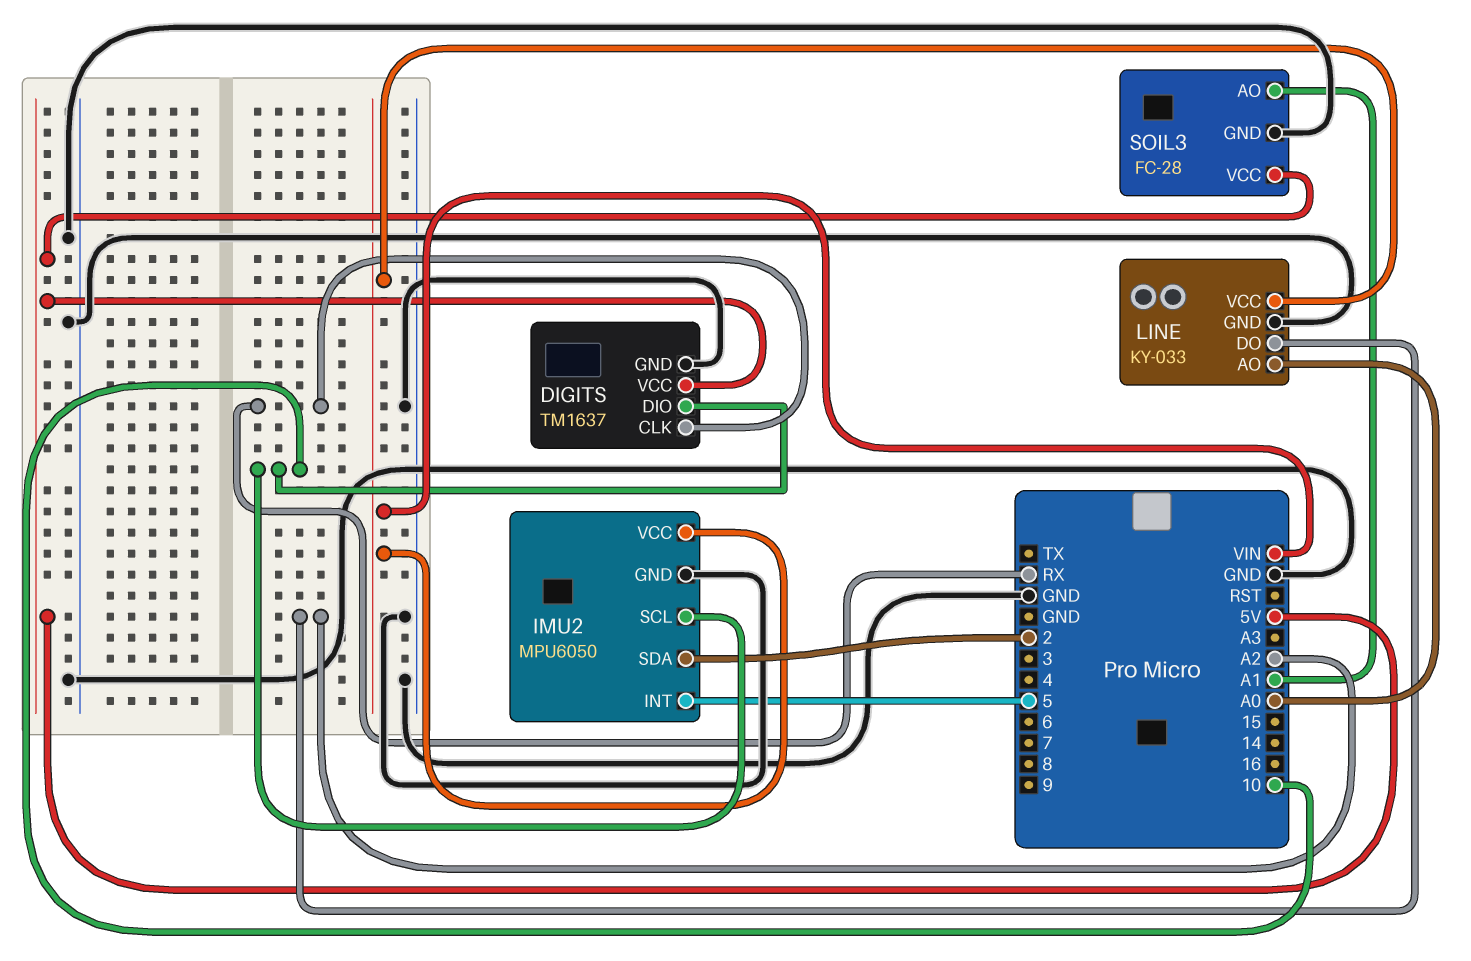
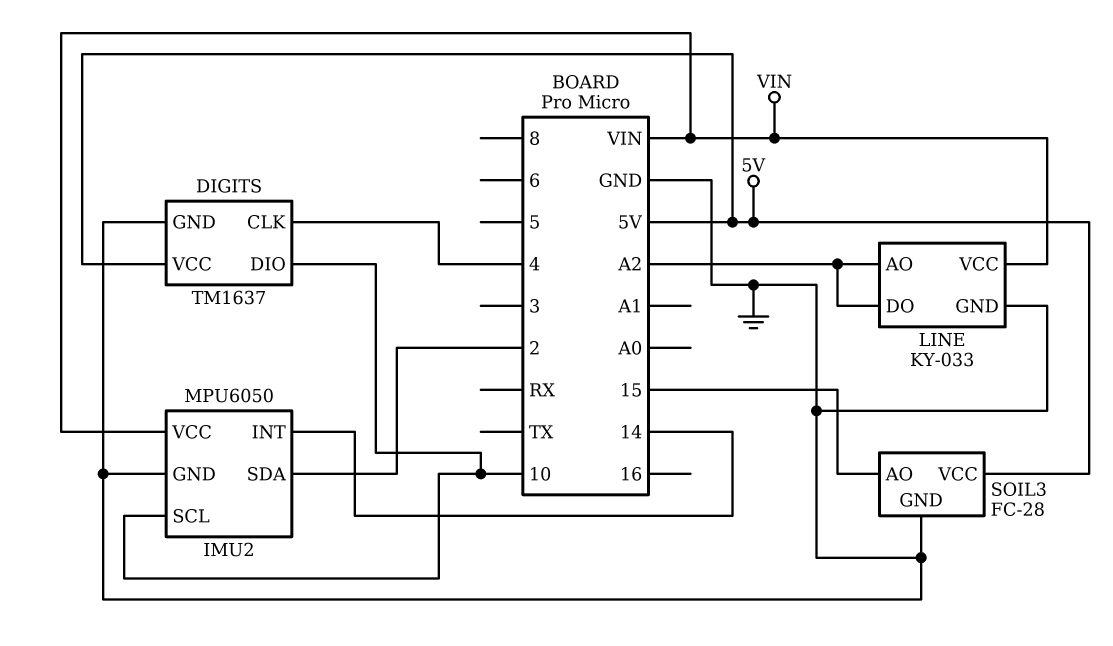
DIGITS pin CLK: RX -> 4
IMU2 pin INT: 5 -> 14
LINE pin AO: A0 -> A2
SOIL3 pin AO: A1 -> 15

